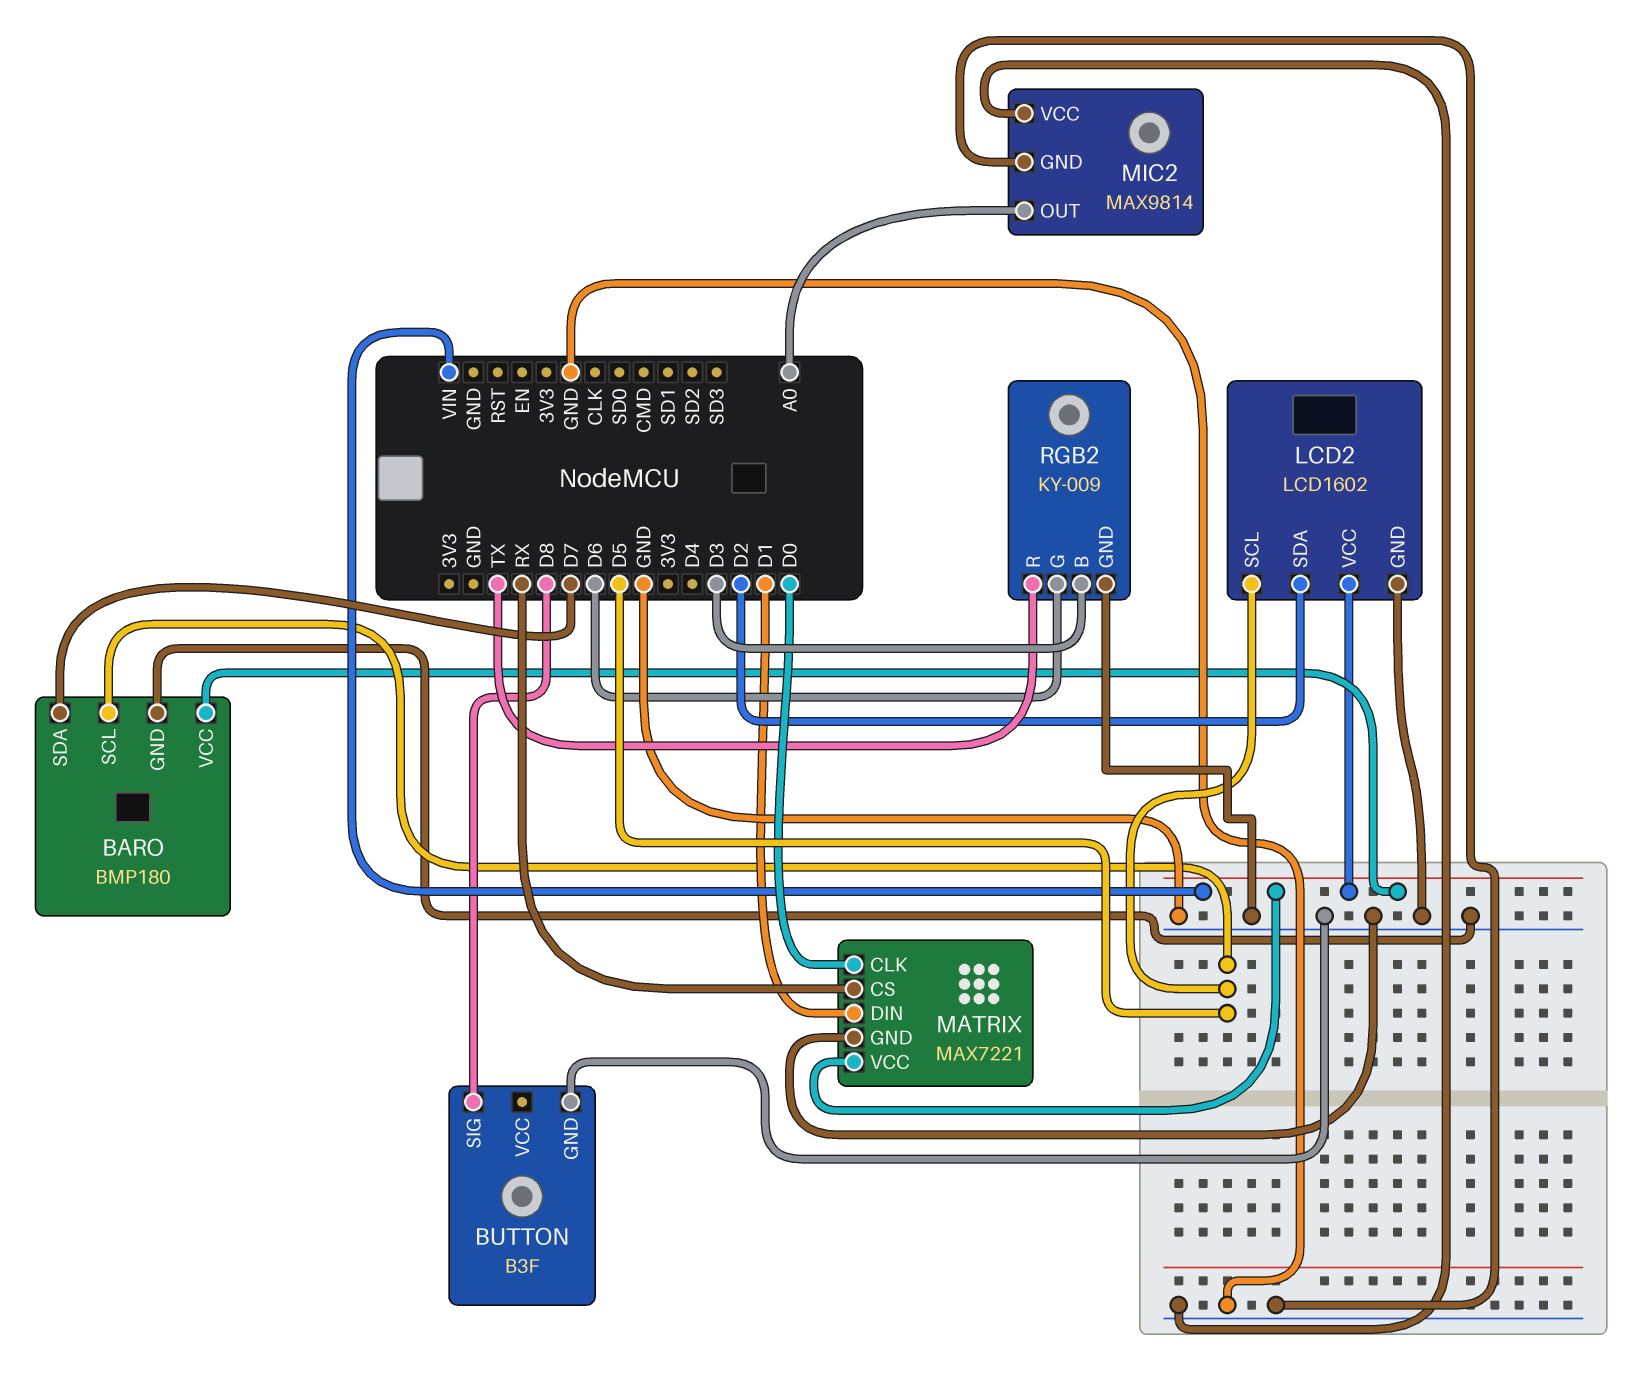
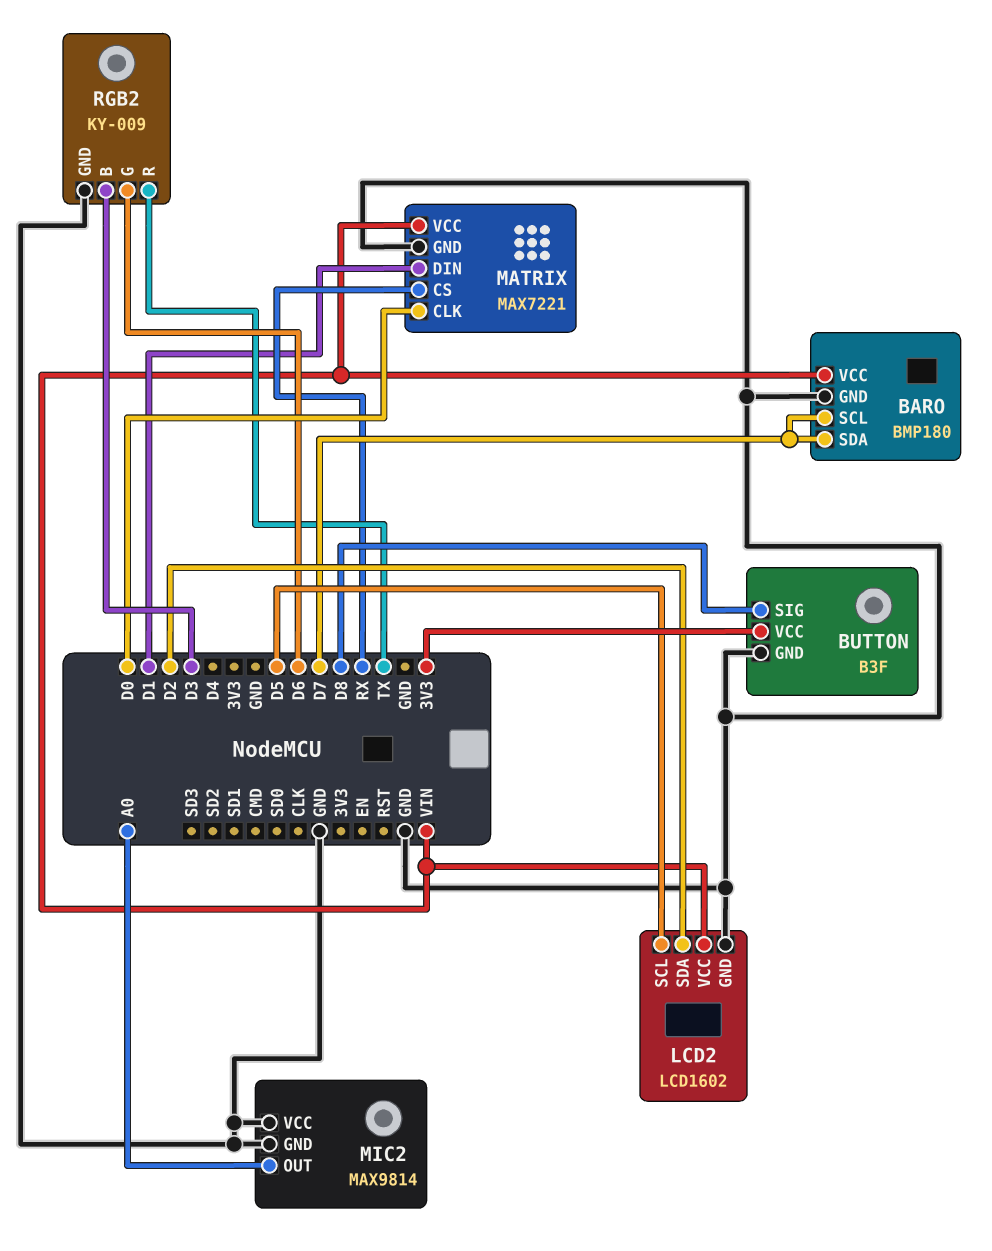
BARO pin SCL: D5 -> D7
BUTTON pin VCC: none -> 3V3

